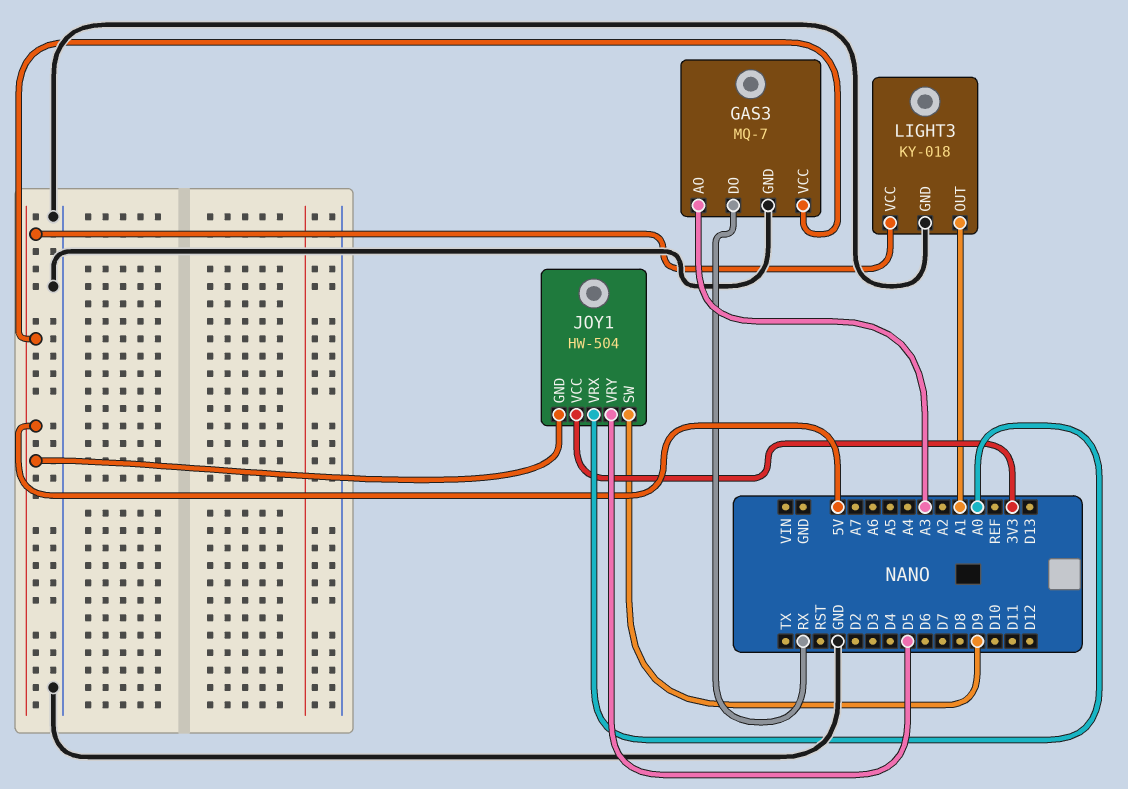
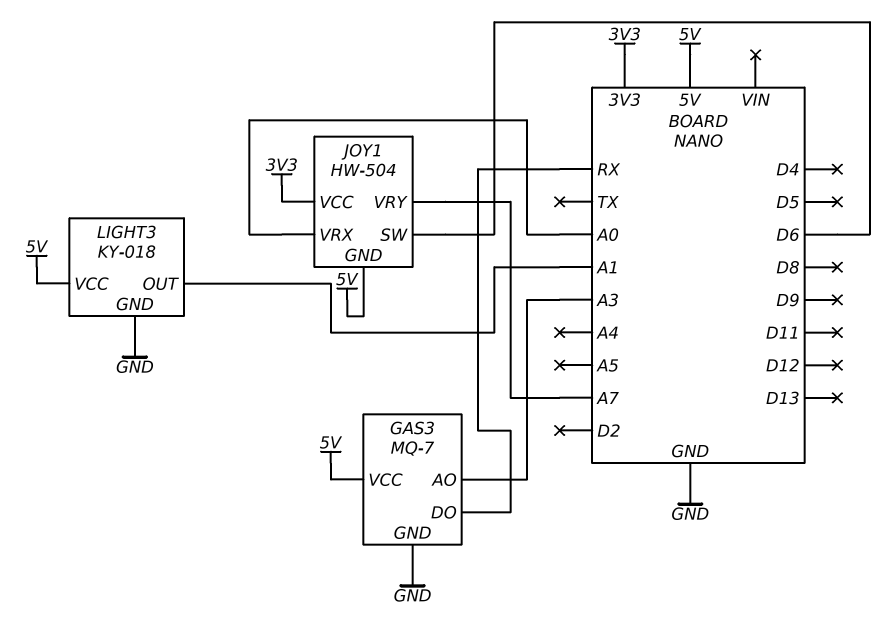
JOY1 pin SW: D9 -> D6
JOY1 pin VRY: D5 -> A7

